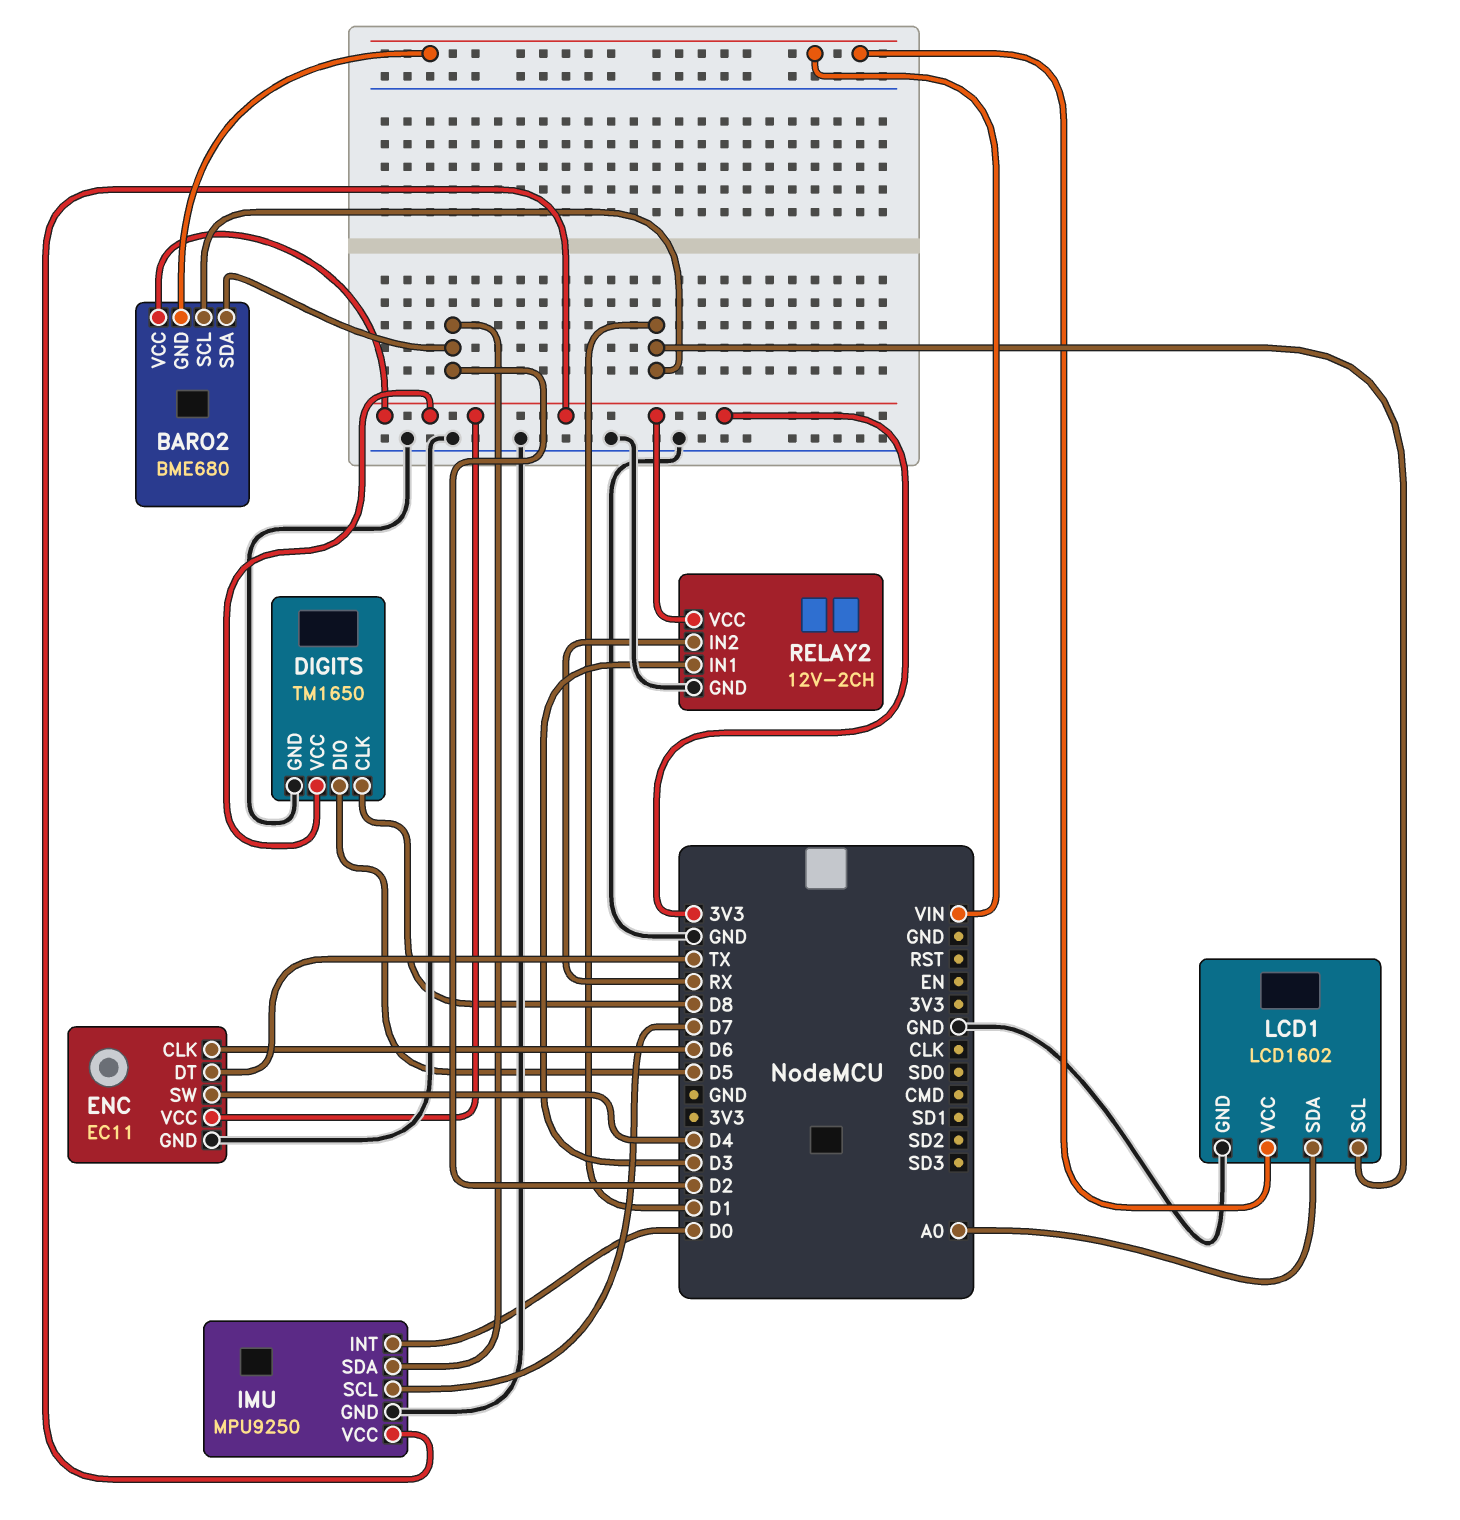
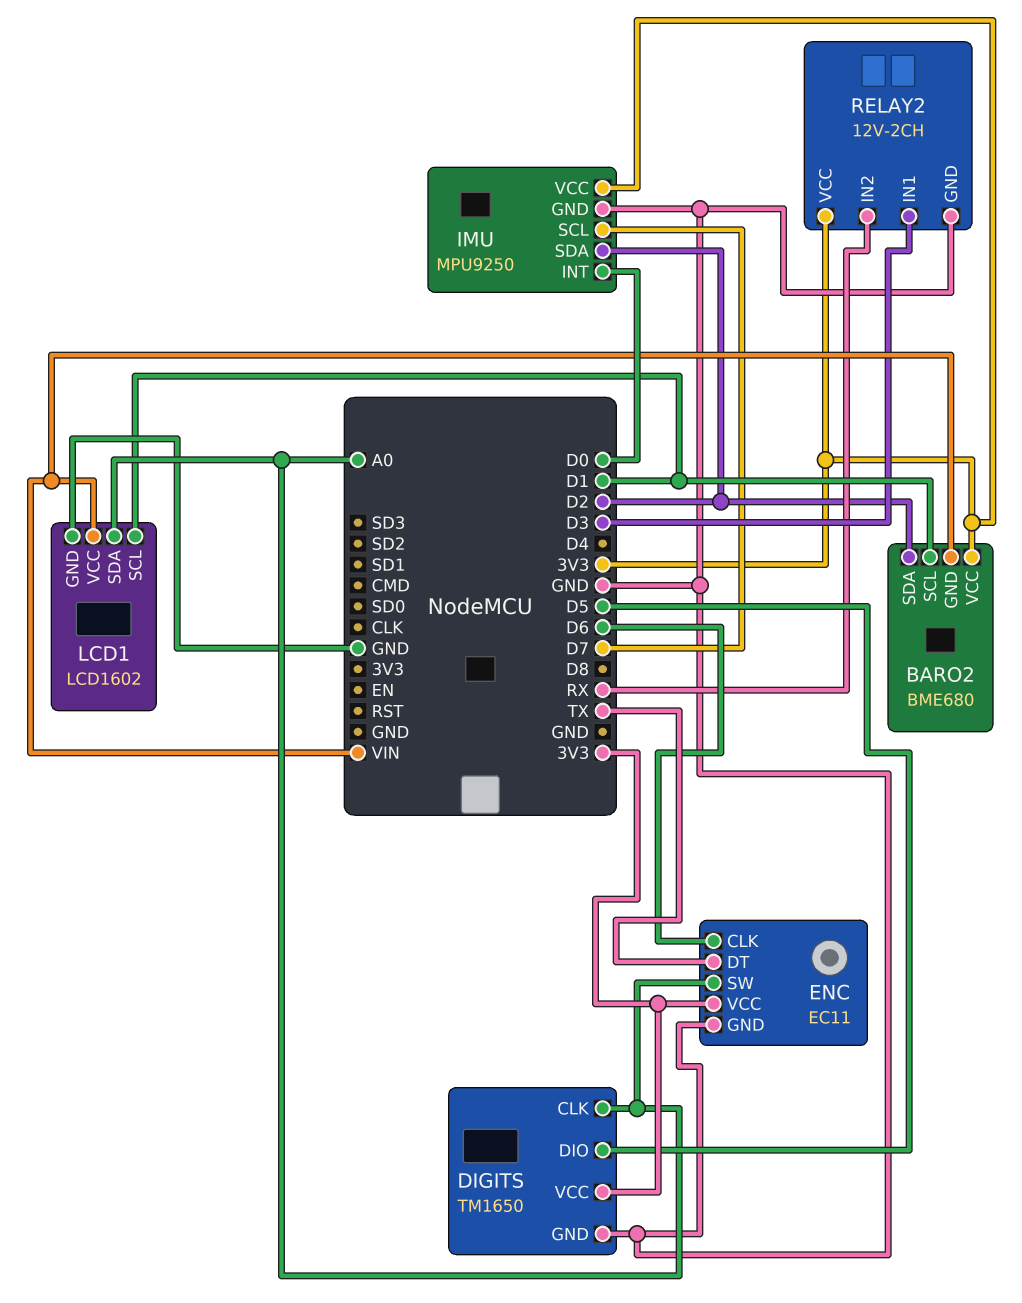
DIGITS pin CLK: D8 -> A0
ENC pin SW: D4 -> A0

